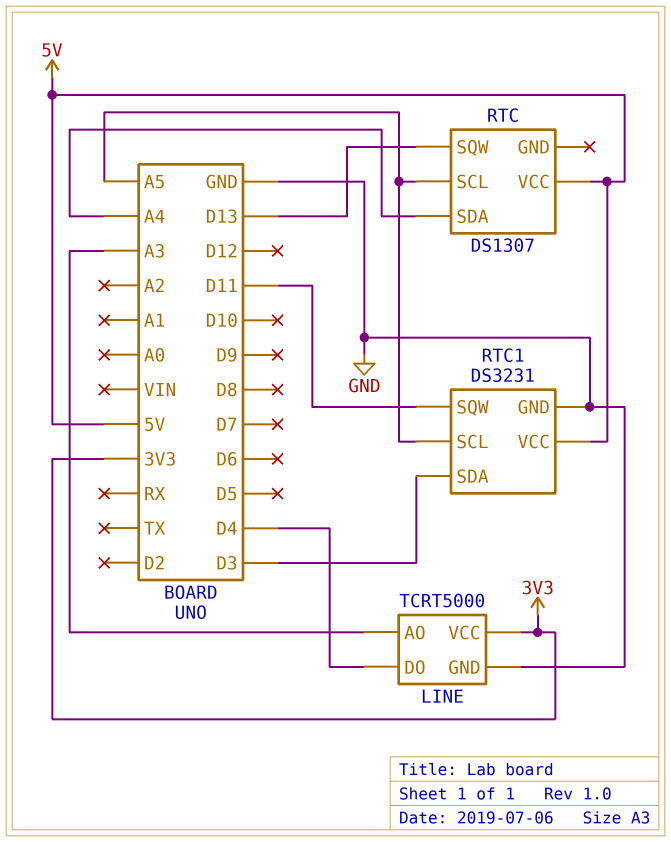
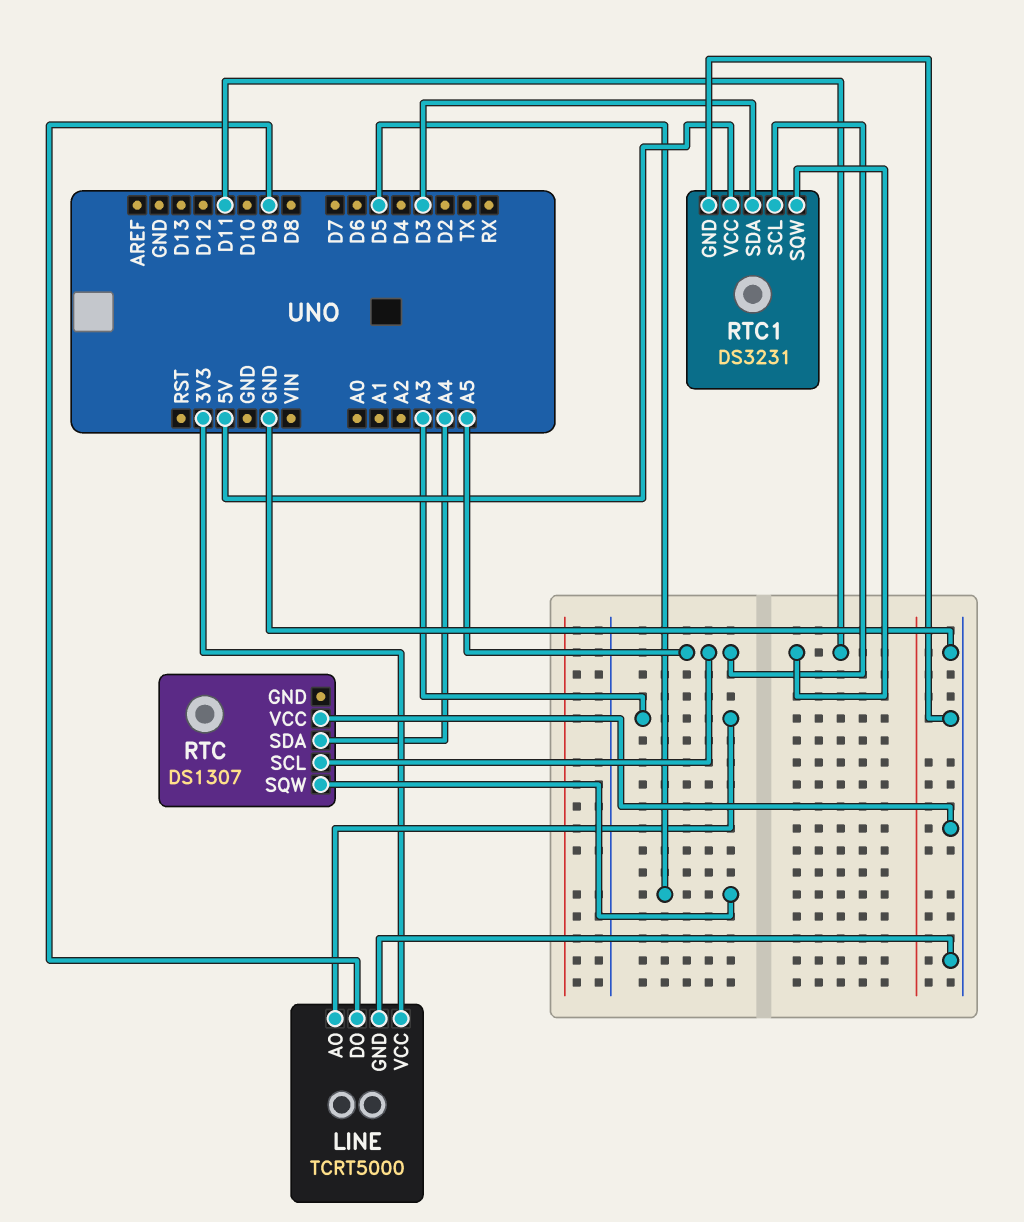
LINE pin DO: D4 -> D9
RTC pin SQW: D13 -> D5
RTC pin VCC: 5V -> GND

